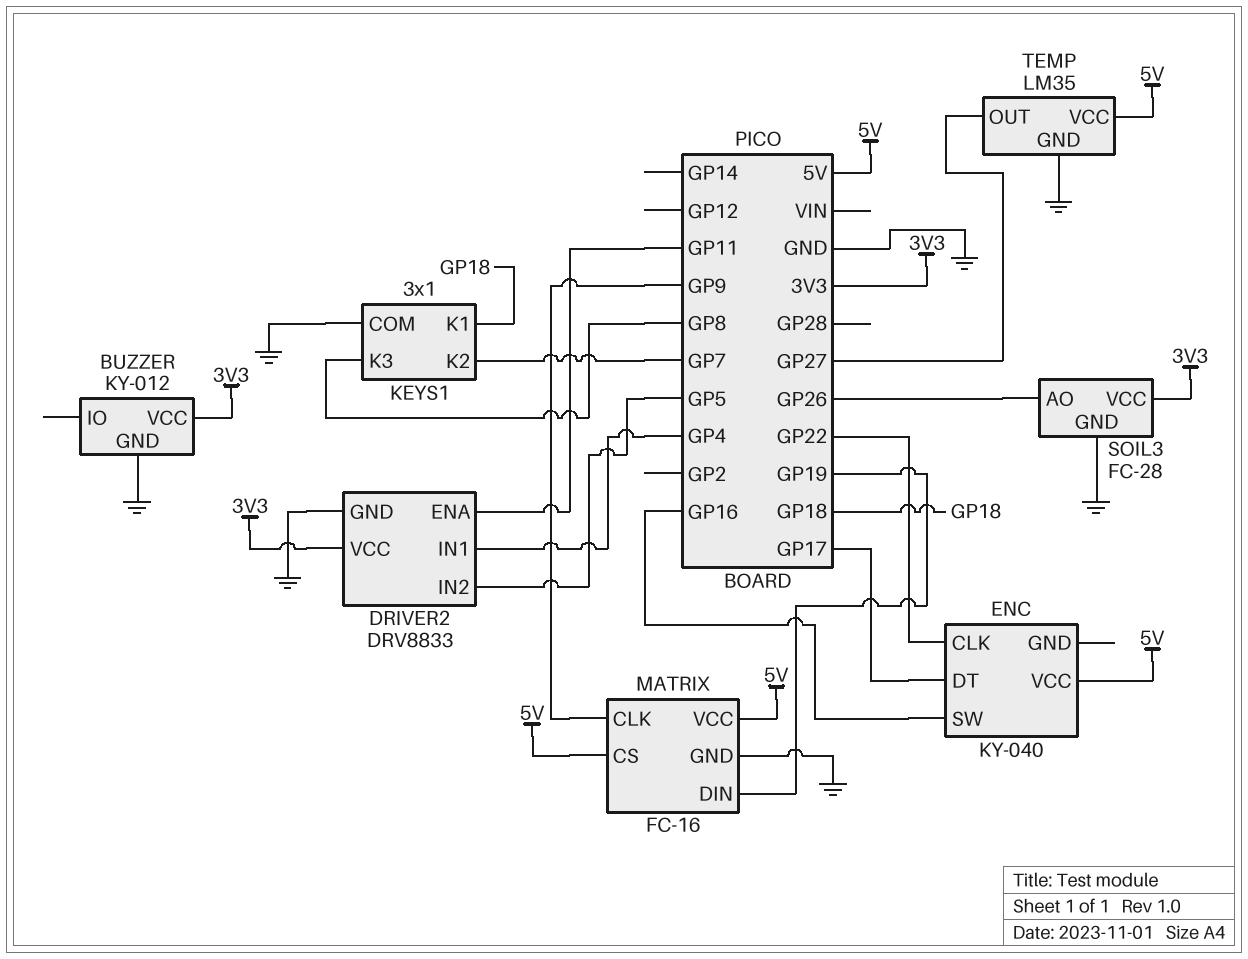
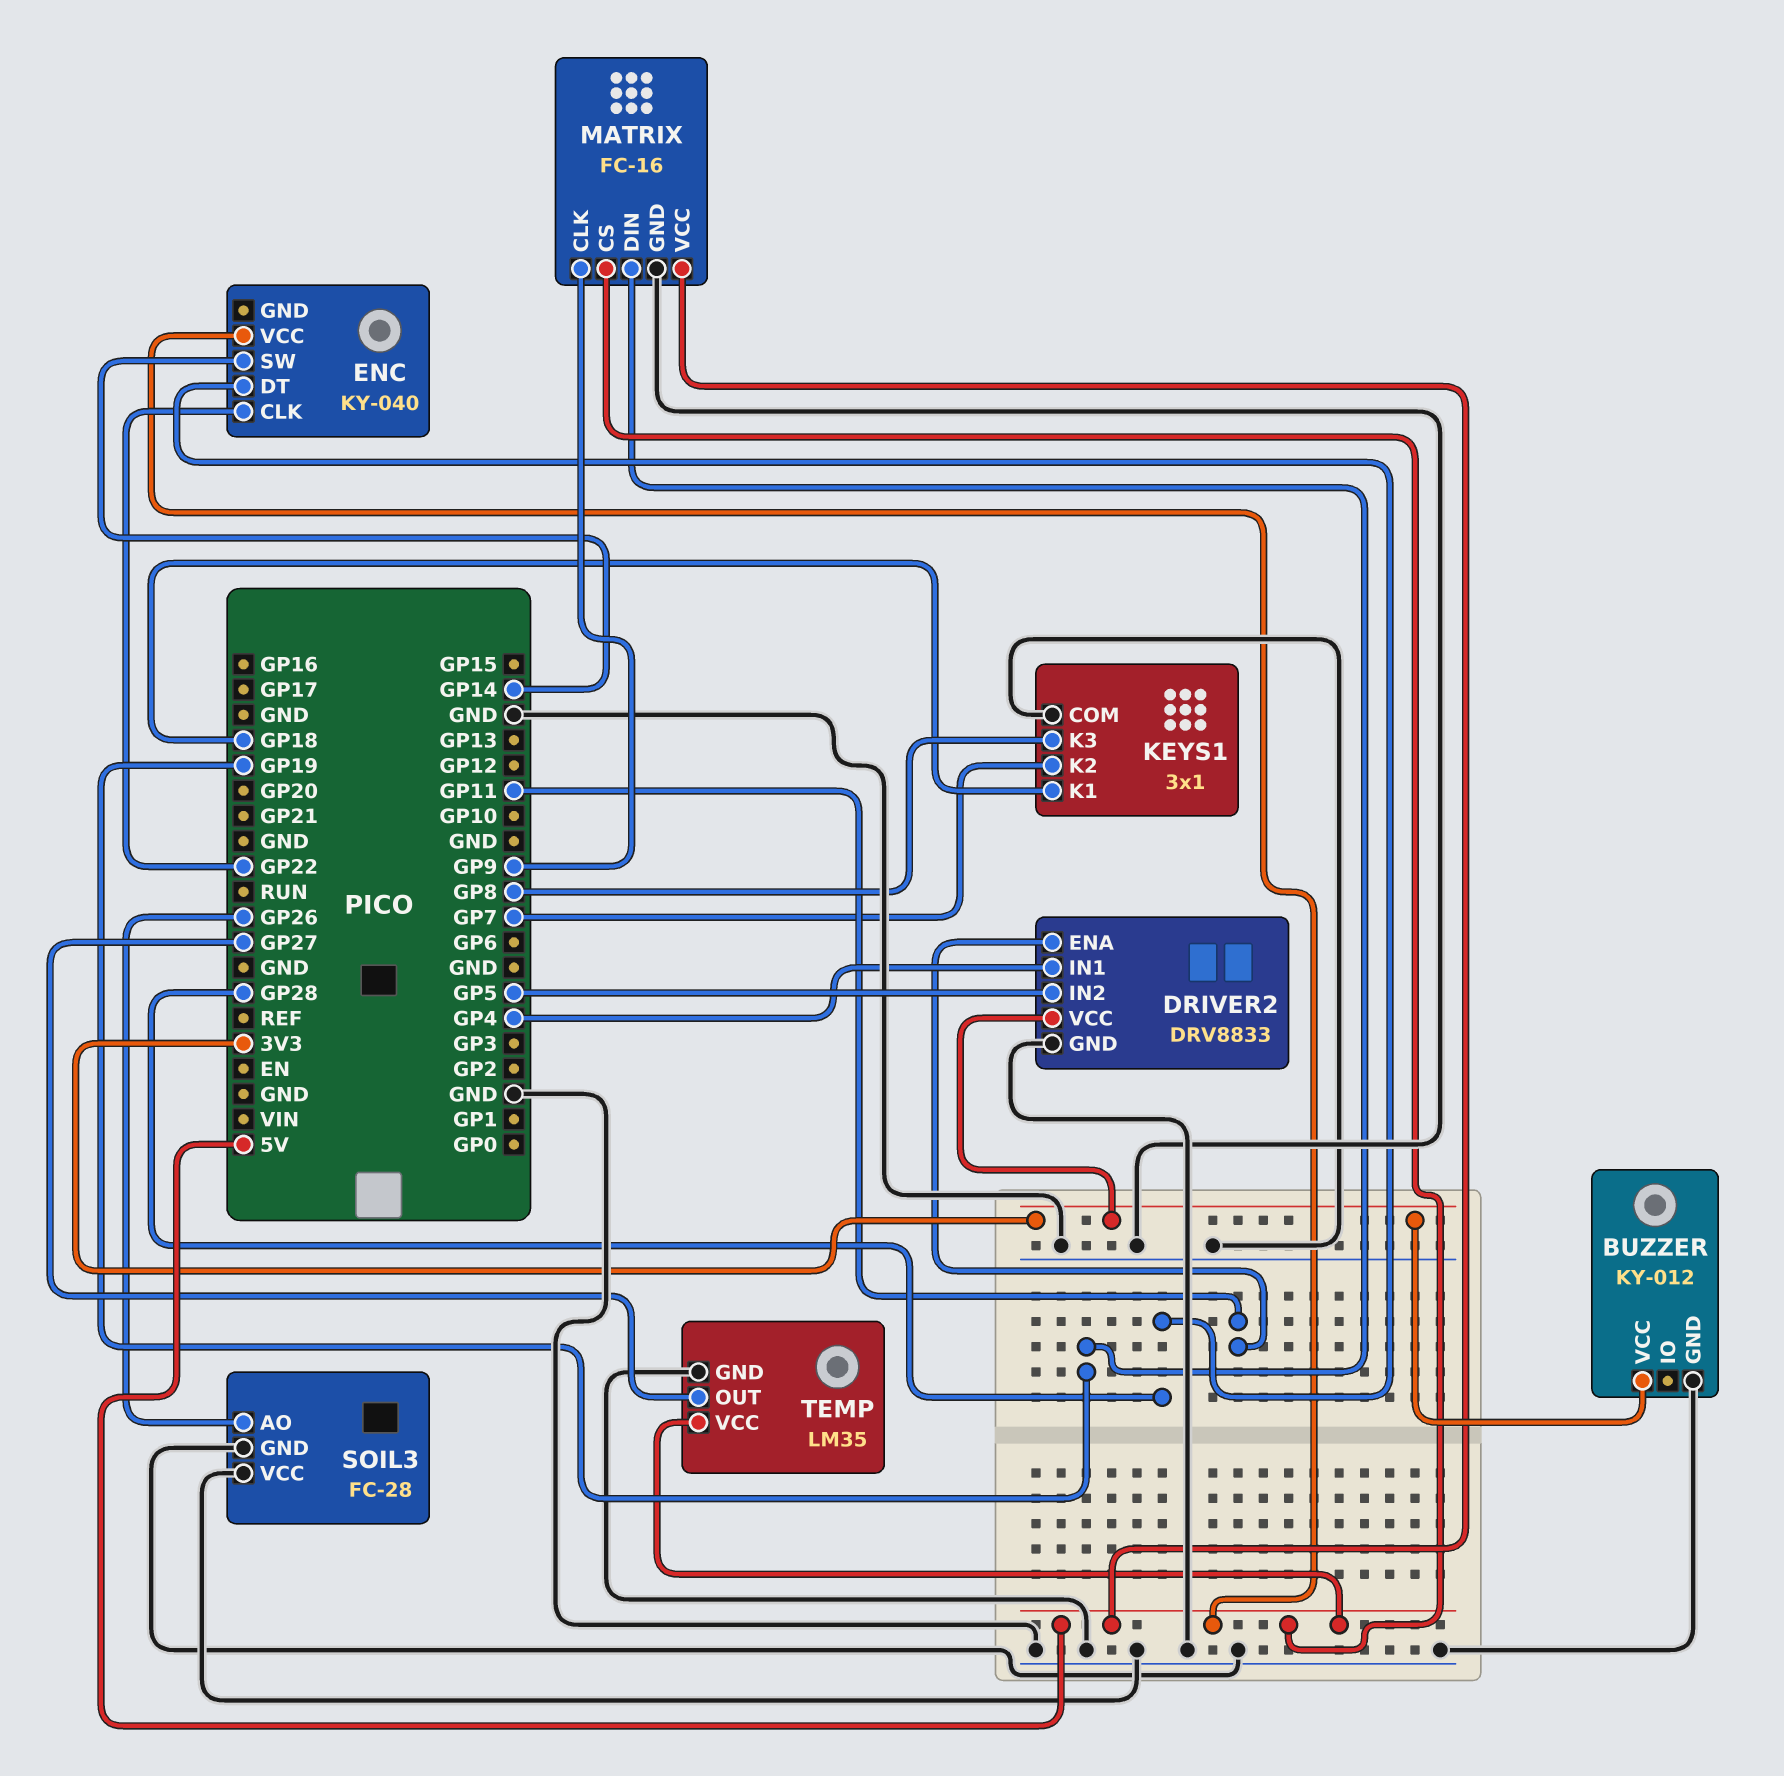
ENC pin DT: GP17 -> GP28
ENC pin SW: GP16 -> GP14
SOIL3 pin VCC: 3V3 -> GND

